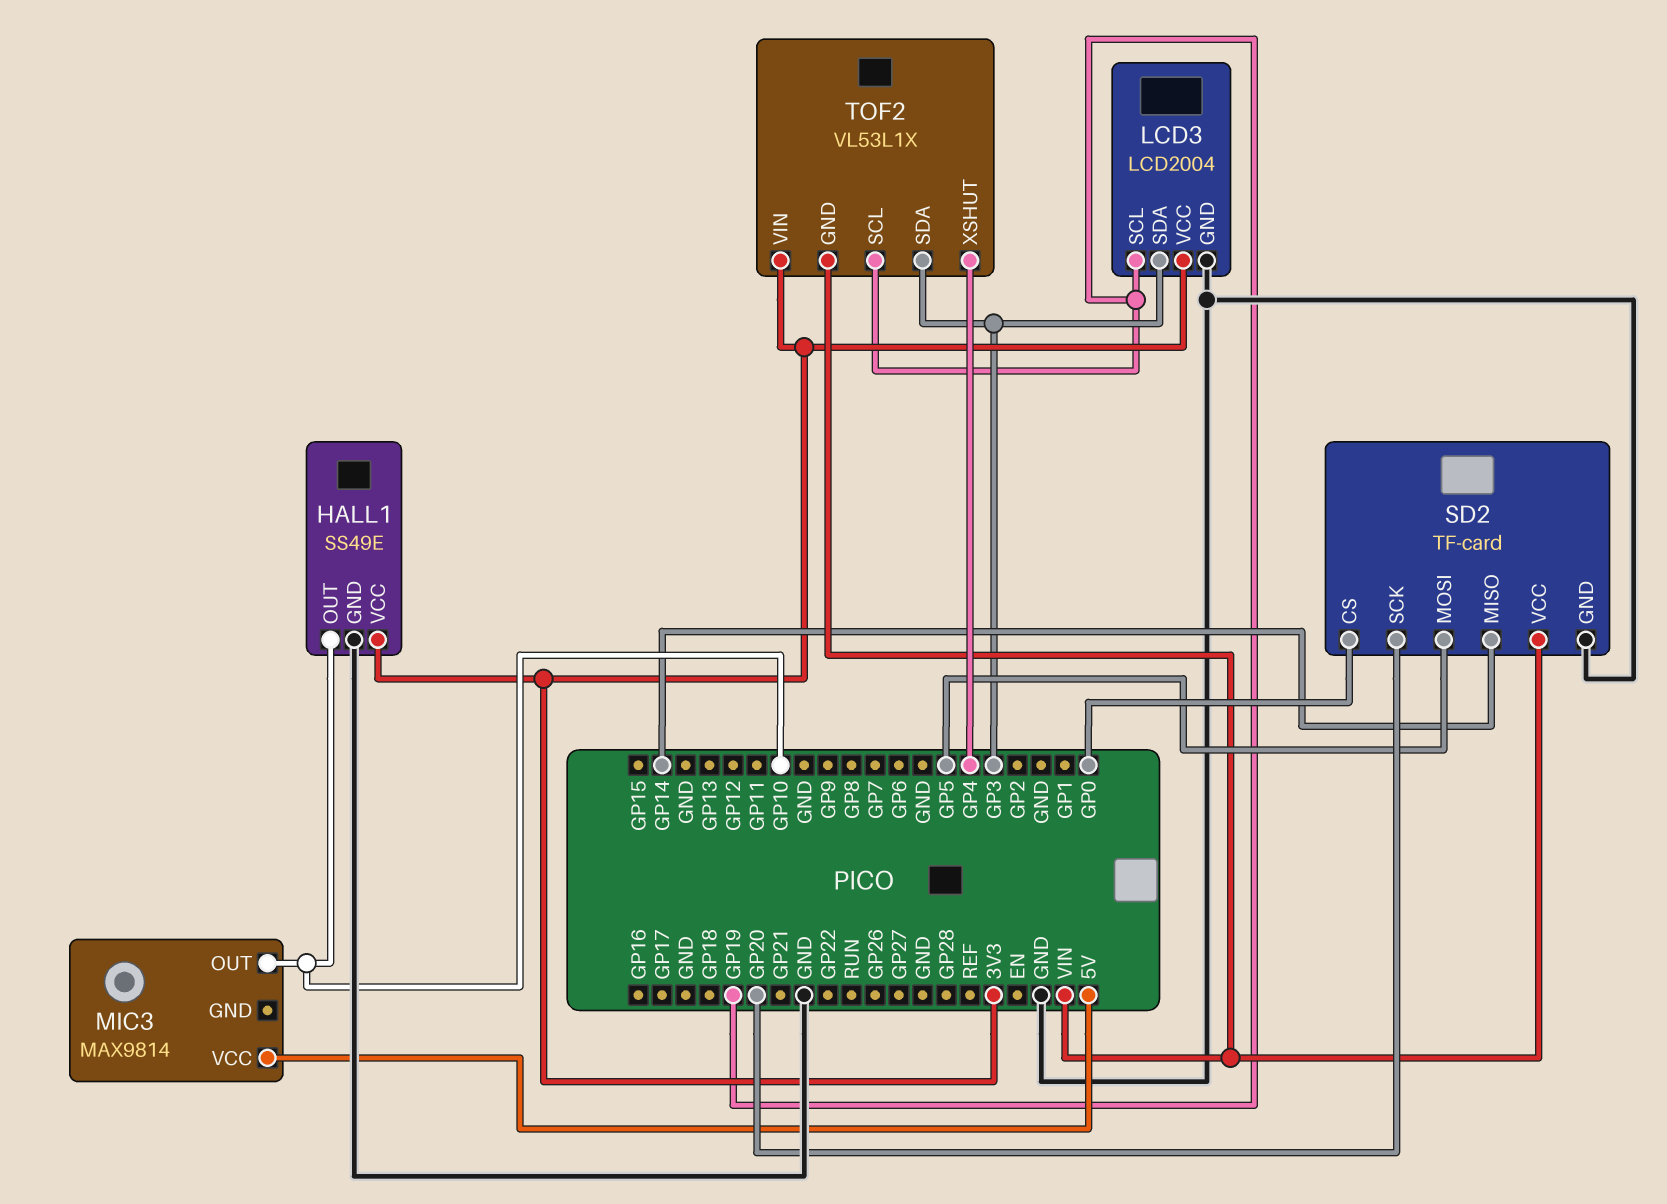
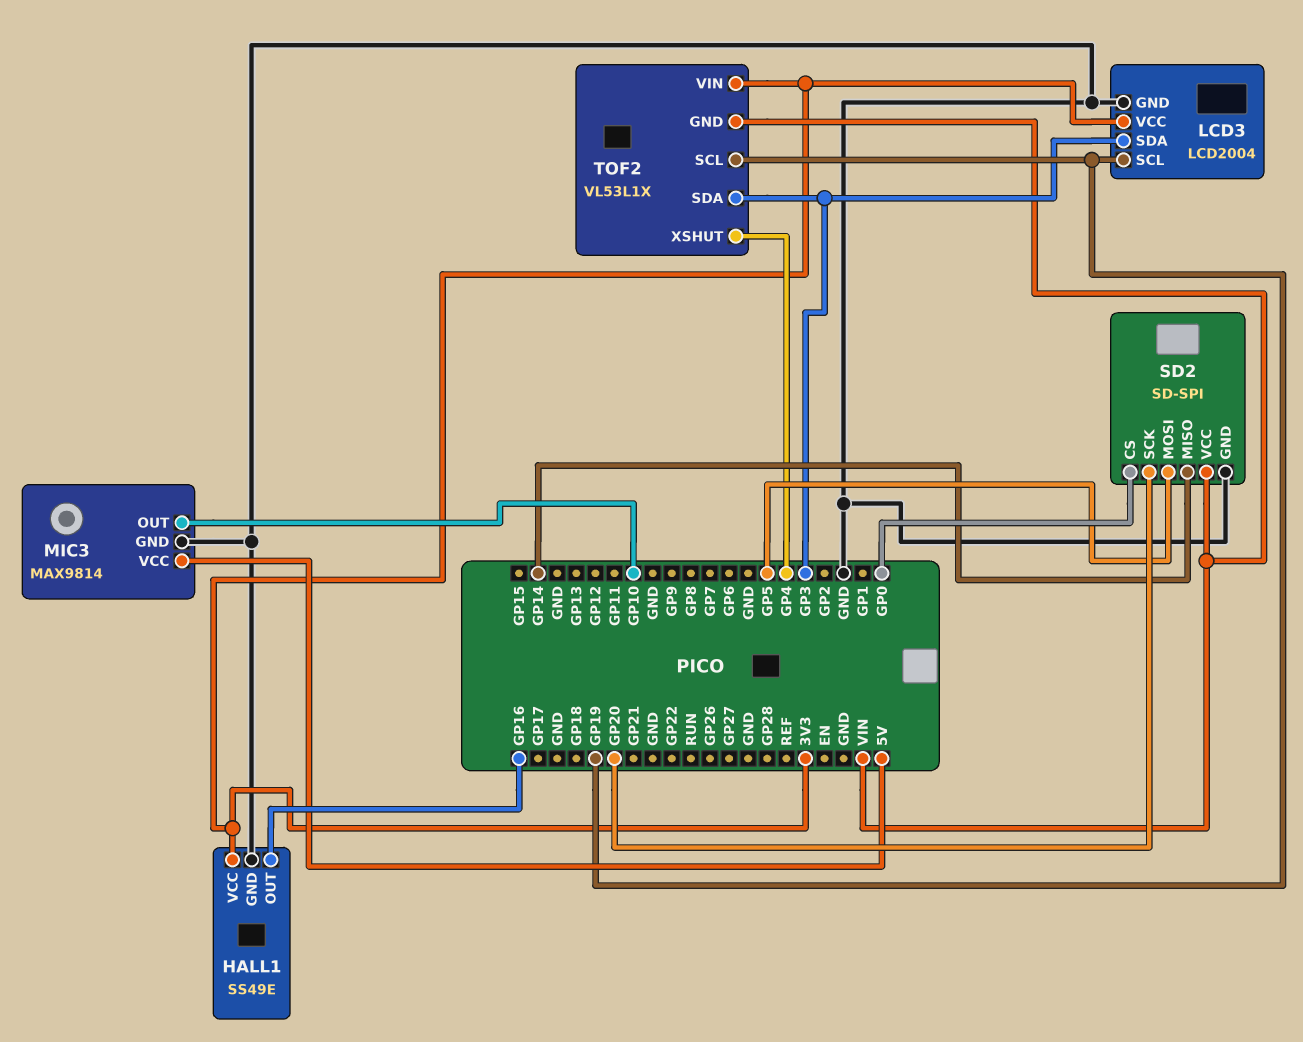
HALL1 pin OUT: GP10 -> GP16
MIC3 pin GND: none -> GND
SD2: TF-card -> SD-SPI

